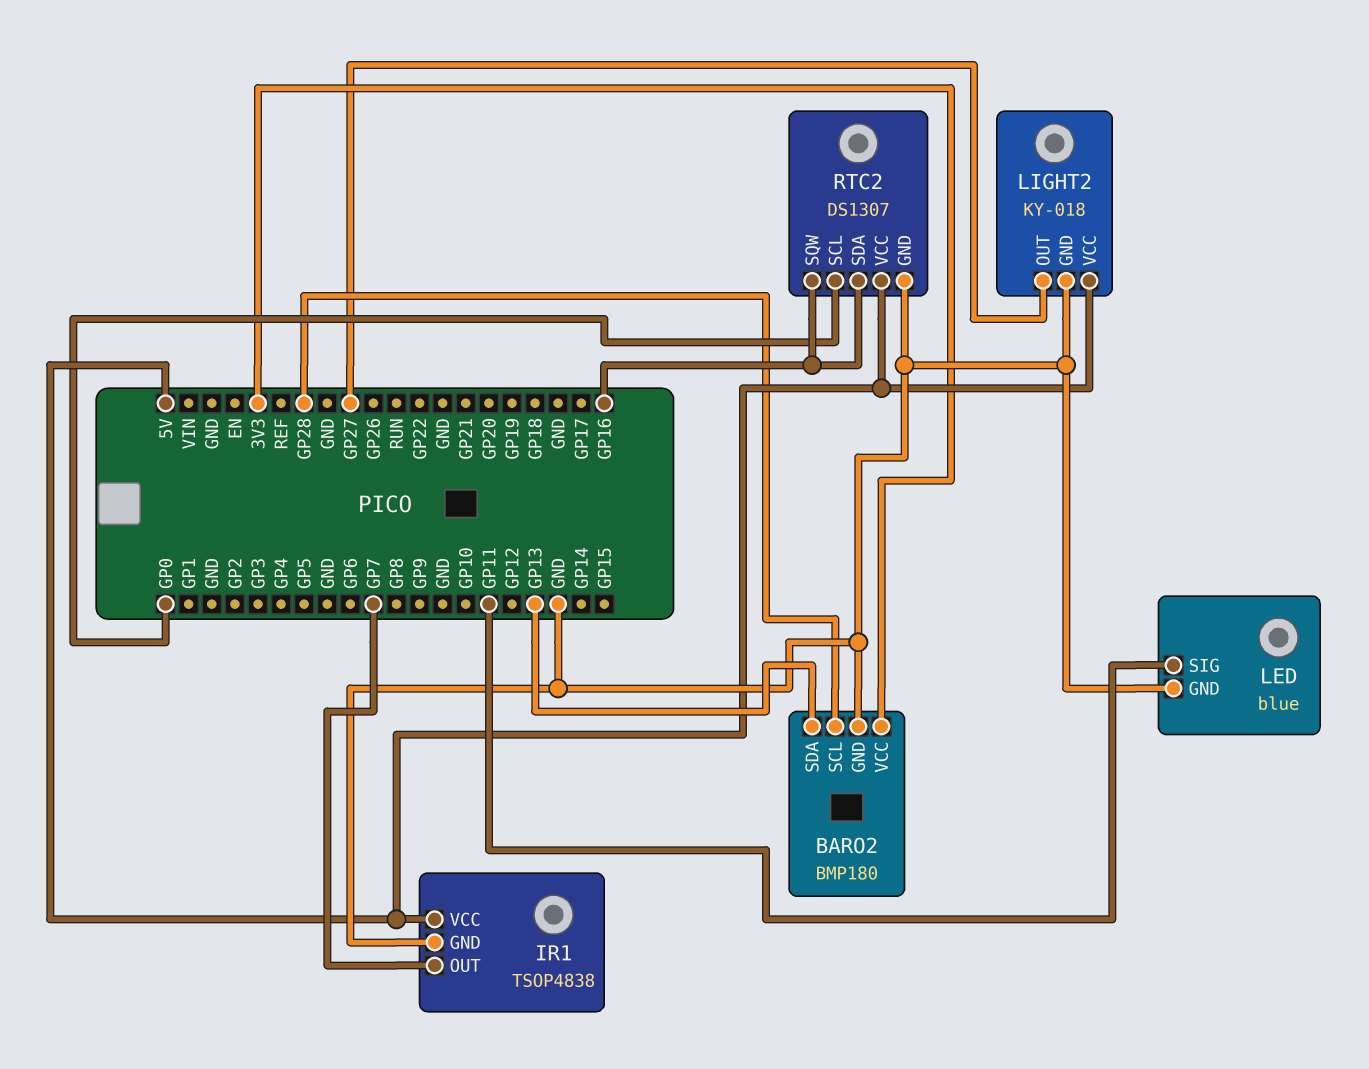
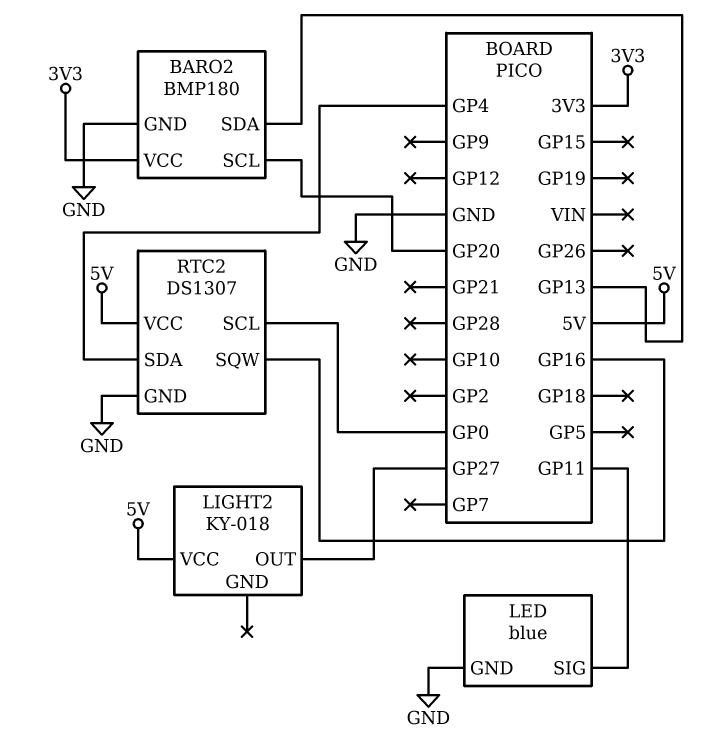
BARO2 pin SCL: GP28 -> GP20
IR1: TSOP4838 -> none
IR1 pin GND: GND -> none
IR1 pin OUT: GP7 -> none
IR1 pin VCC: 5V -> none
LIGHT2 pin GND: GND -> none
RTC2 pin SDA: GP16 -> GP4

